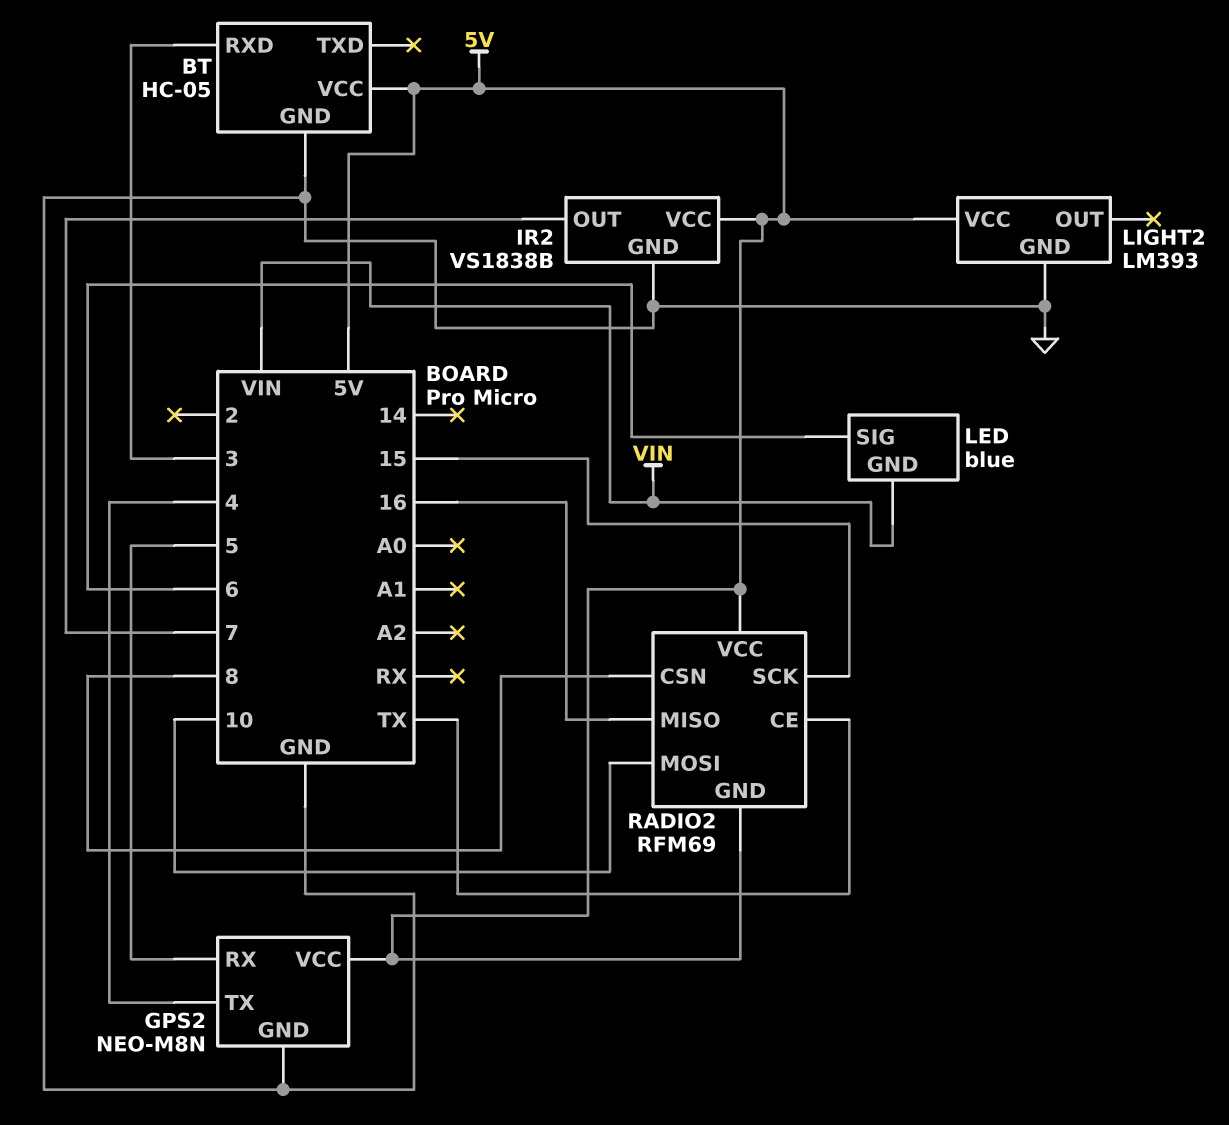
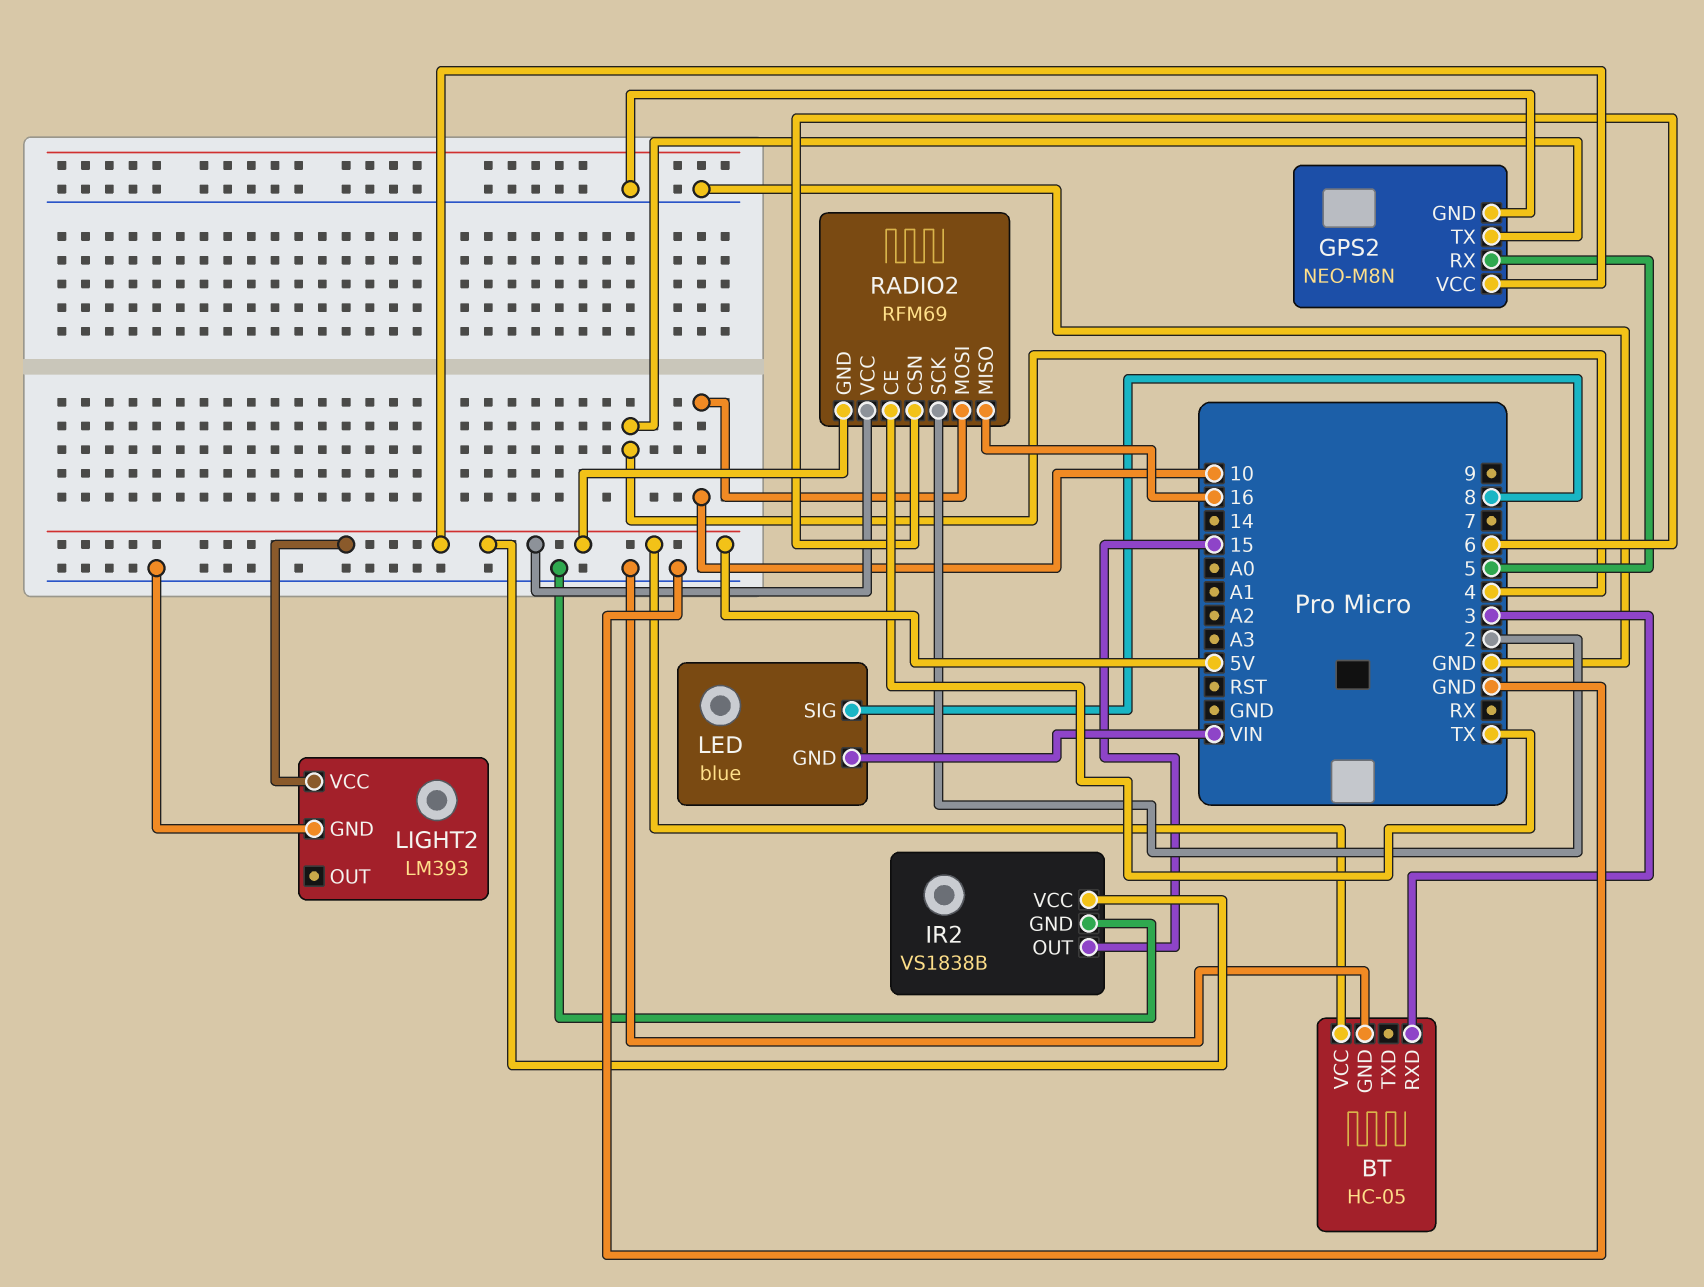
IR2 pin OUT: 7 -> 15
LED pin SIG: 6 -> 8
RADIO2 pin CSN: 8 -> 6
RADIO2 pin SCK: 15 -> 2

